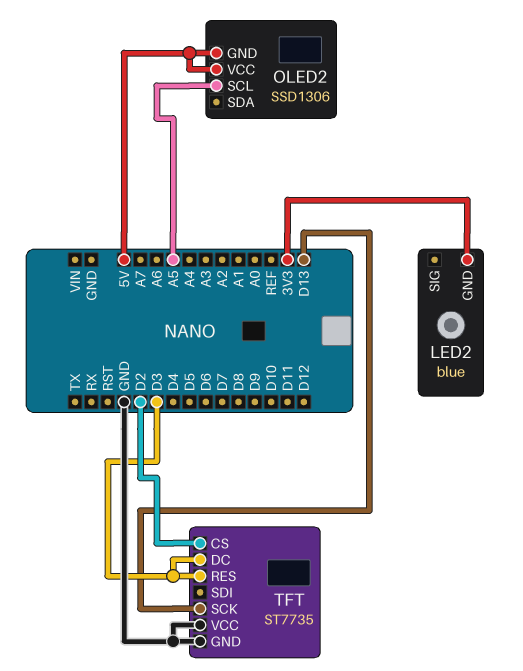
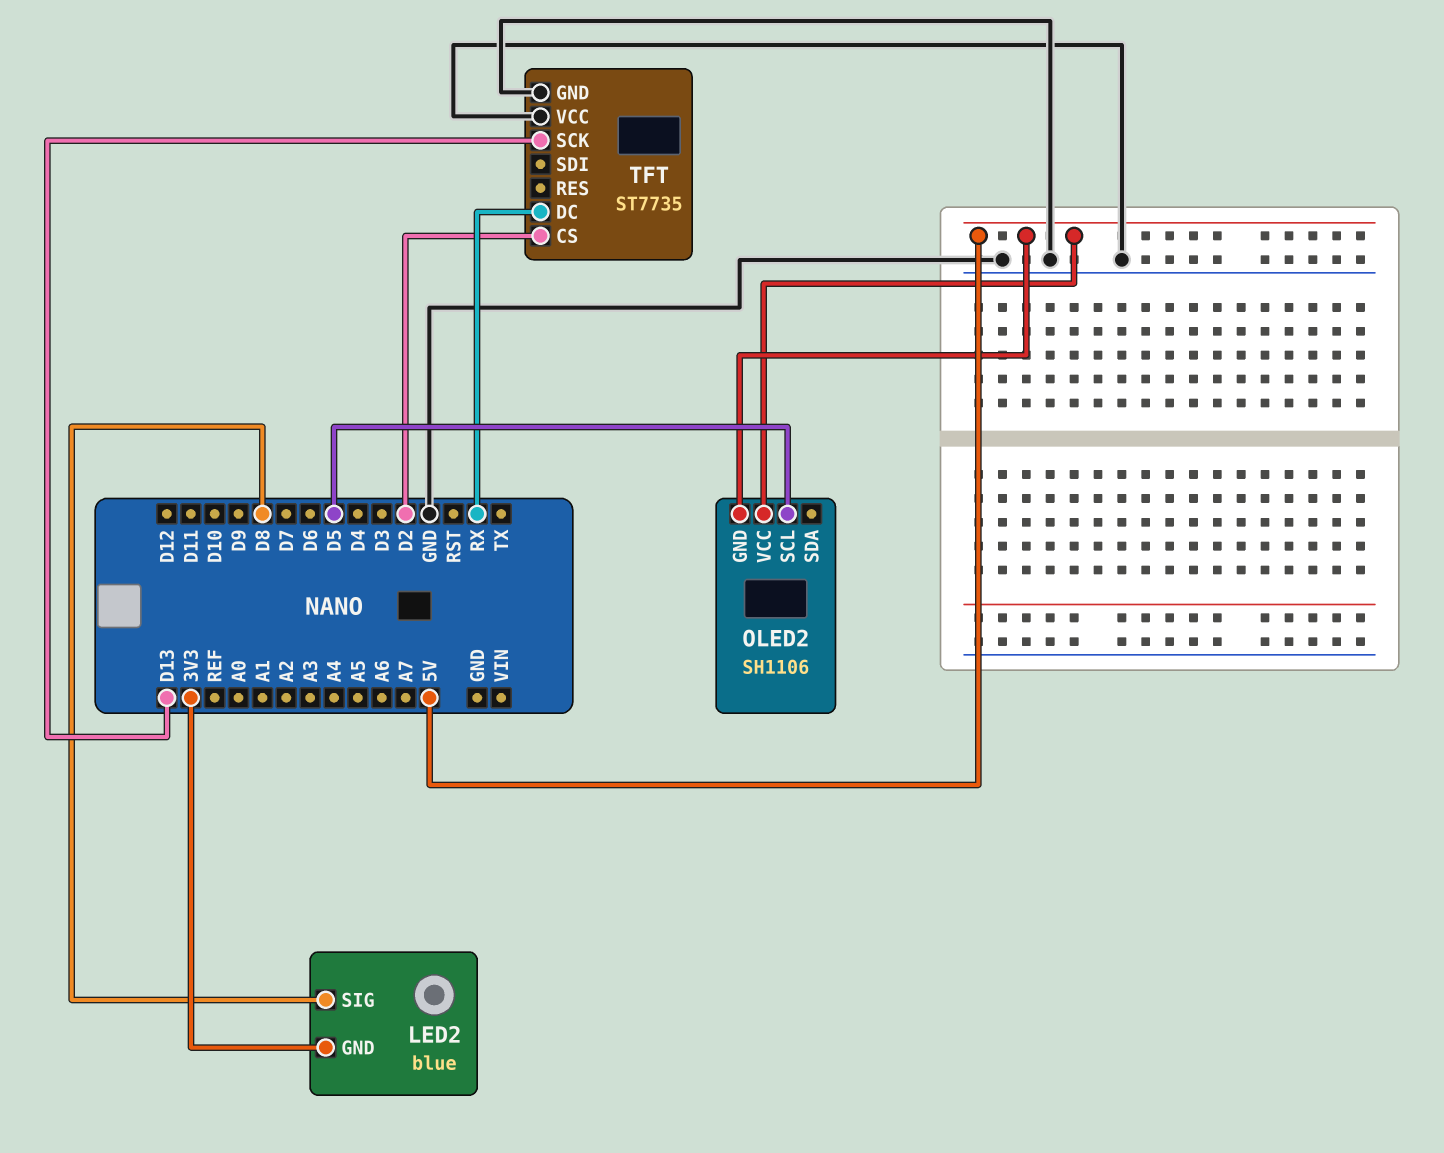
LED2 pin SIG: none -> D8
OLED2: SSD1306 -> SH1106
OLED2 pin SCL: A5 -> D5
TFT pin DC: D3 -> RX
TFT pin RES: D3 -> none

